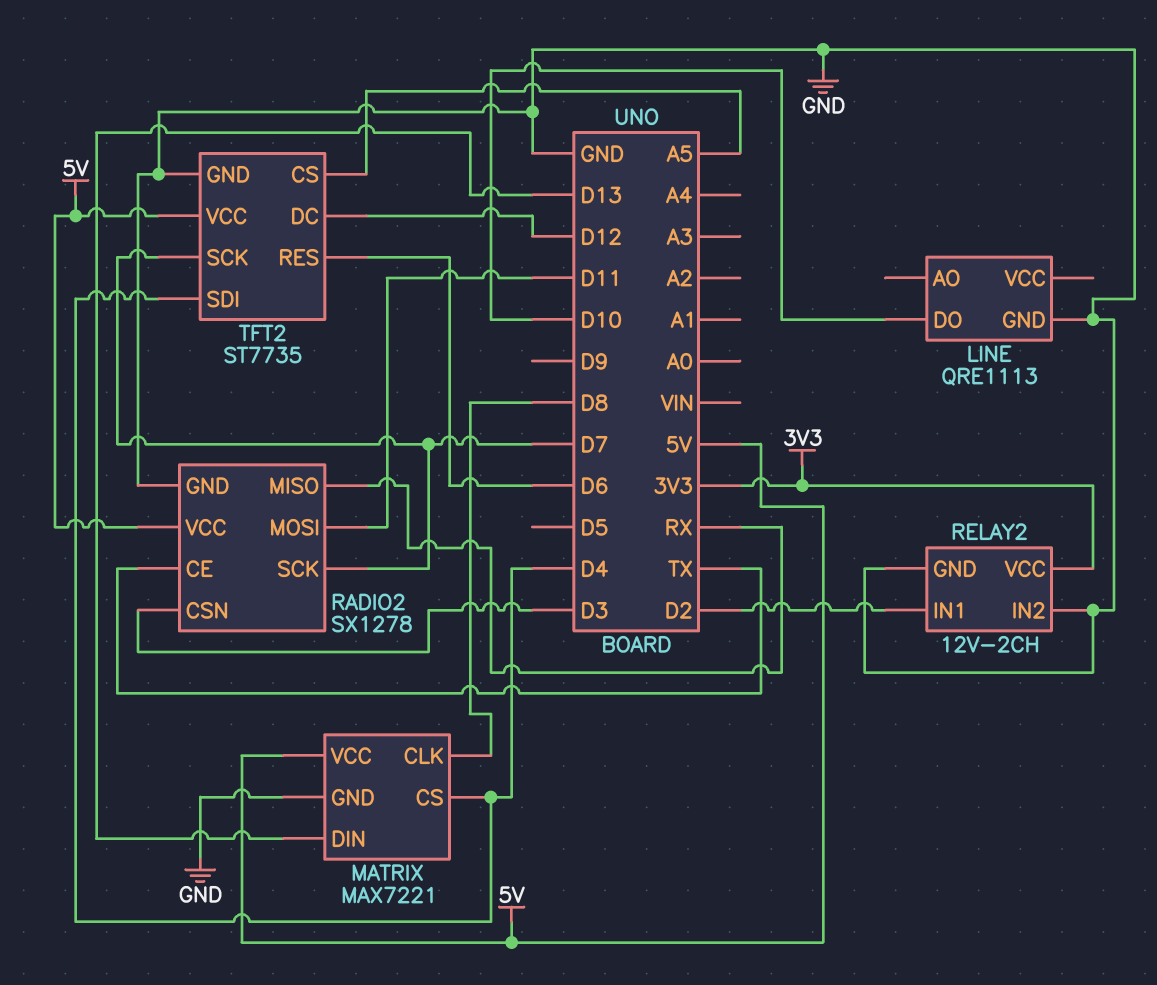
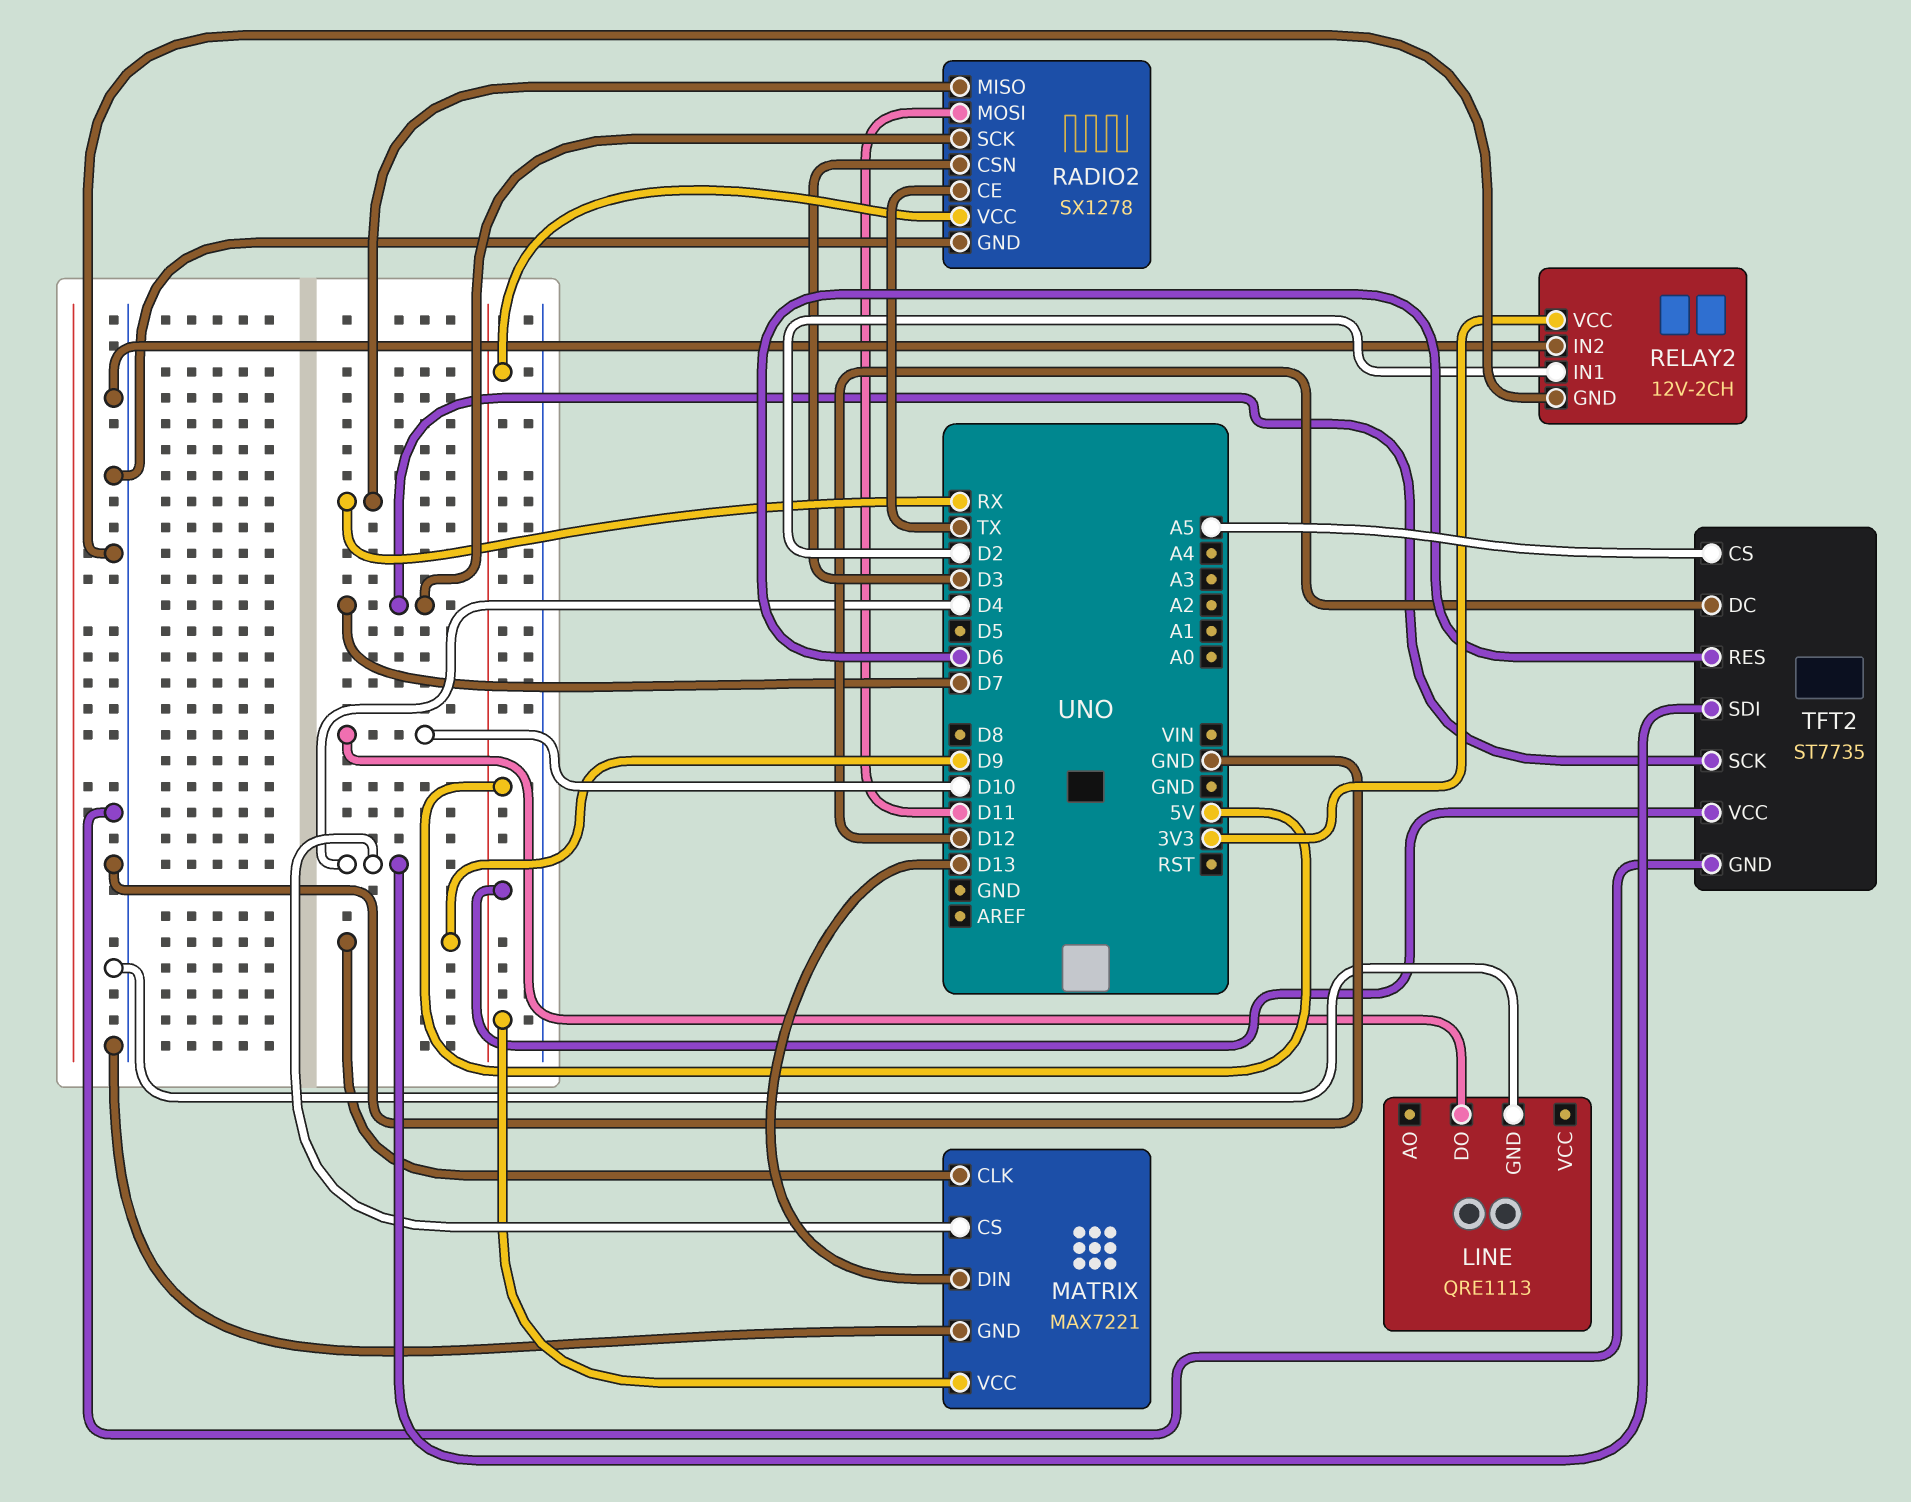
MATRIX pin CLK: D8 -> D9

